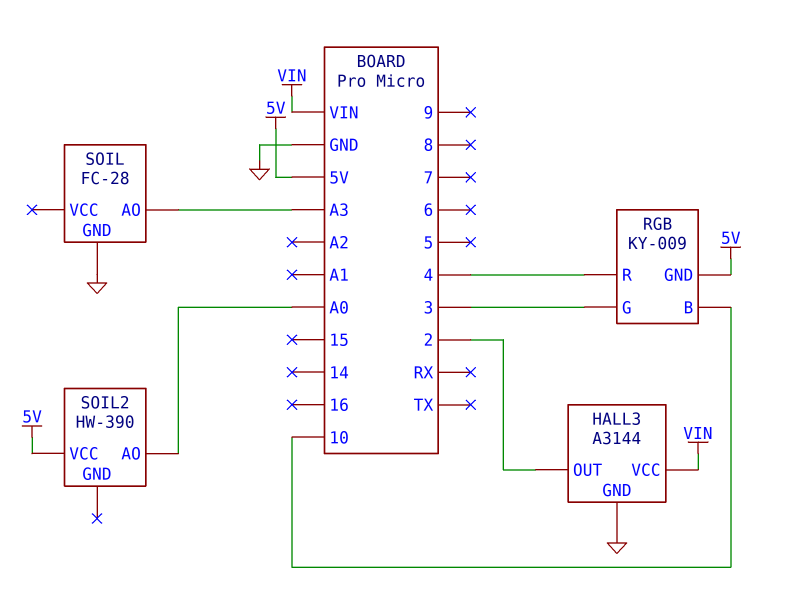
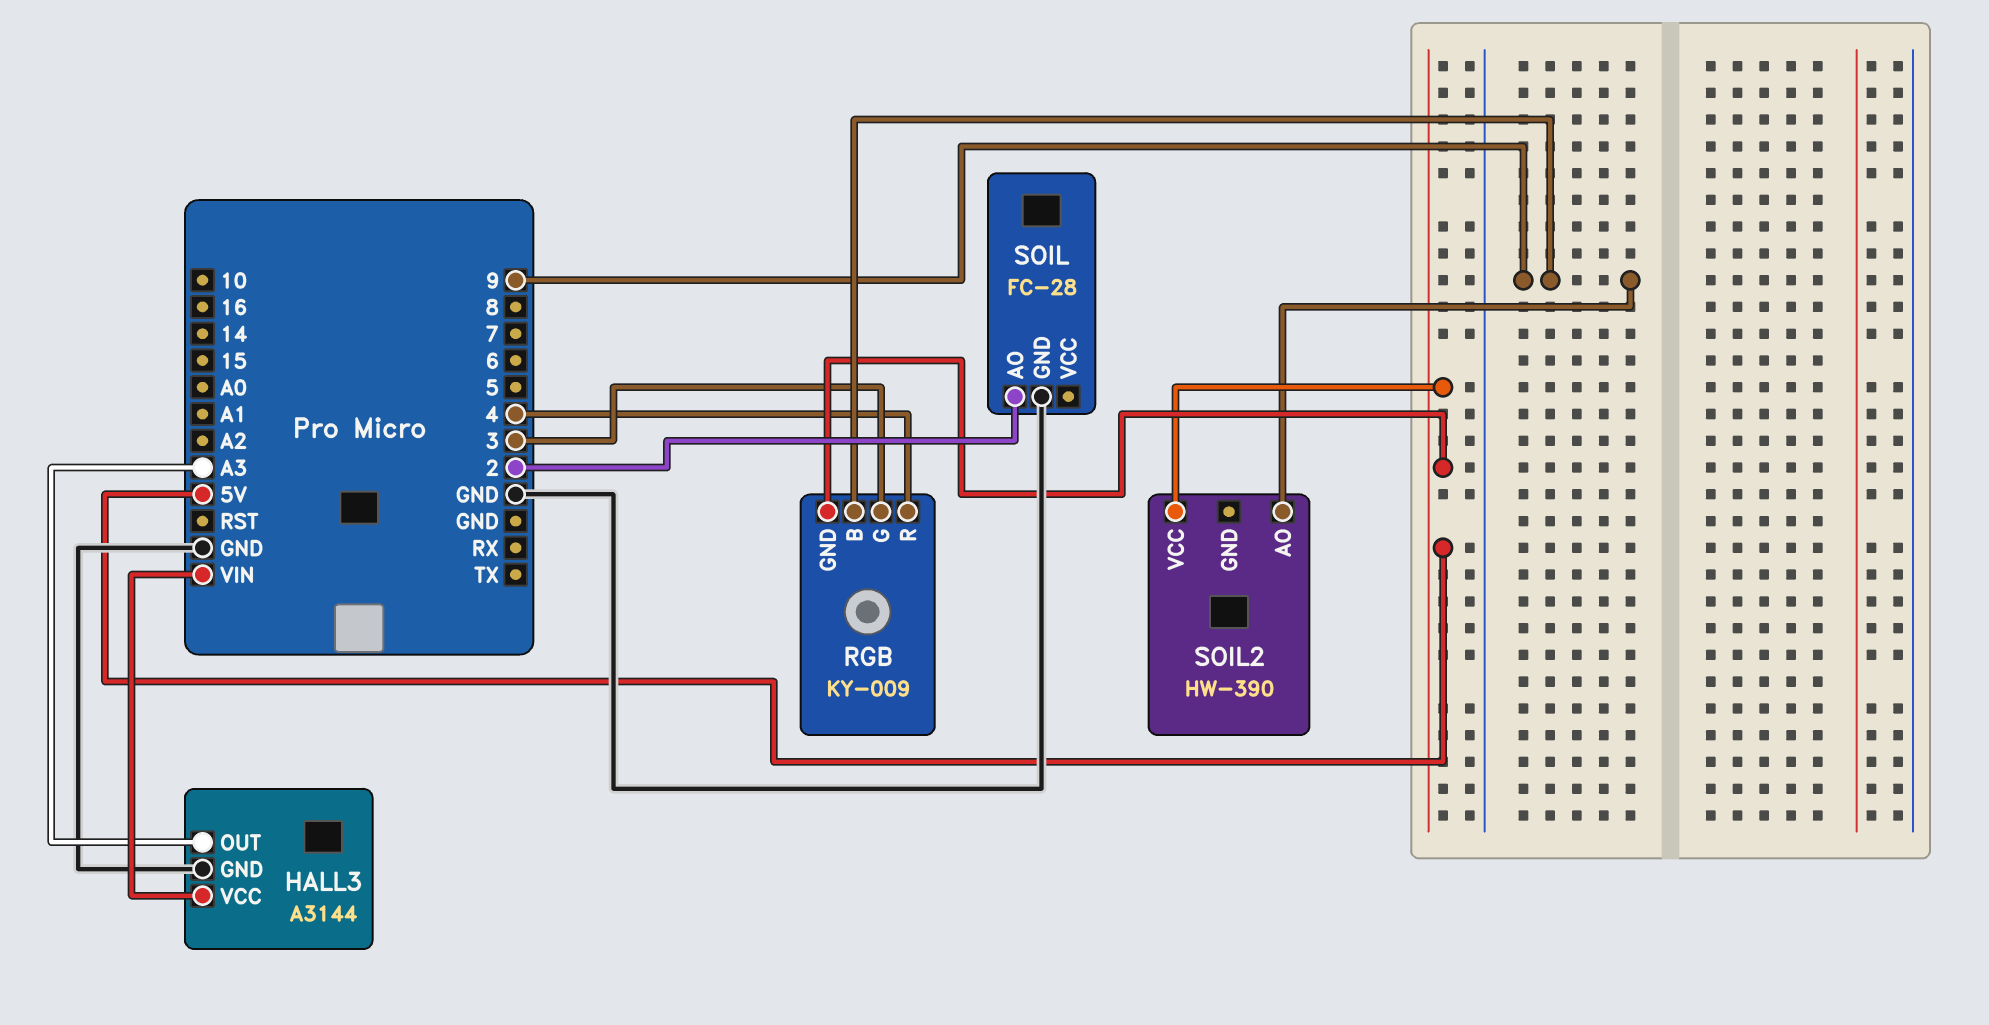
HALL3 pin OUT: 2 -> A3
RGB pin B: 10 -> 9
SOIL pin AO: A3 -> 2
SOIL2 pin AO: A0 -> 9

